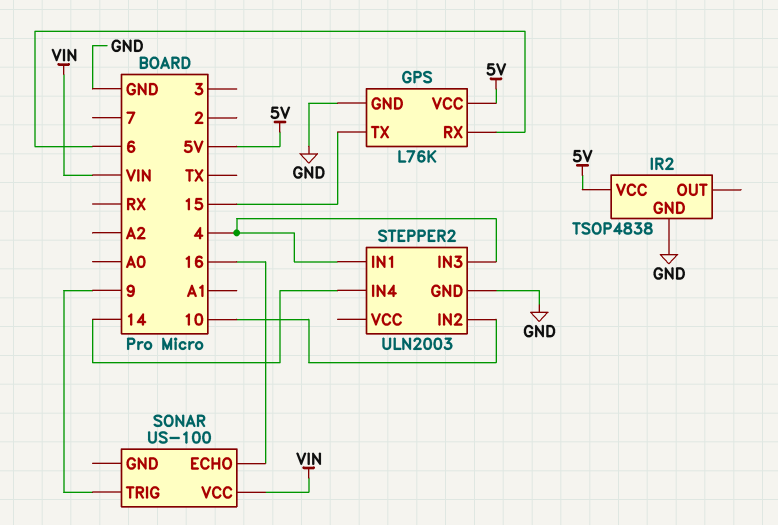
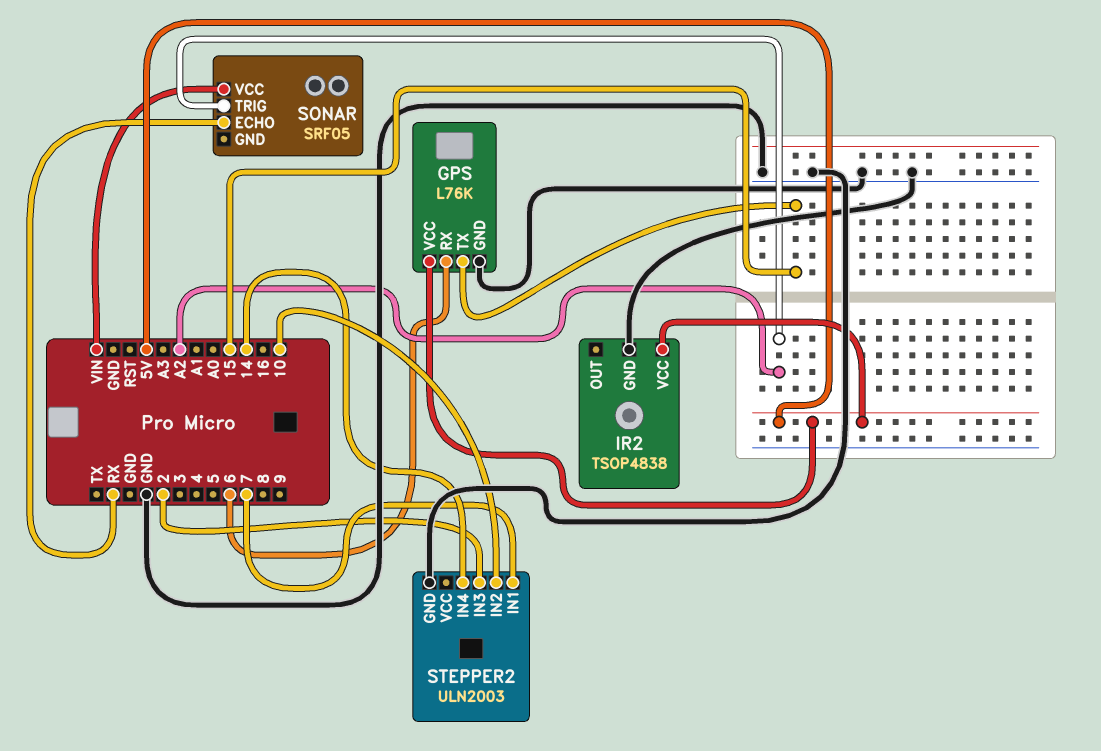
SONAR: US-100 -> SRF05
SONAR pin ECHO: 16 -> RX
SONAR pin TRIG: 9 -> A2
STEPPER2 pin IN1: 4 -> 7
STEPPER2 pin IN3: 4 -> 2

